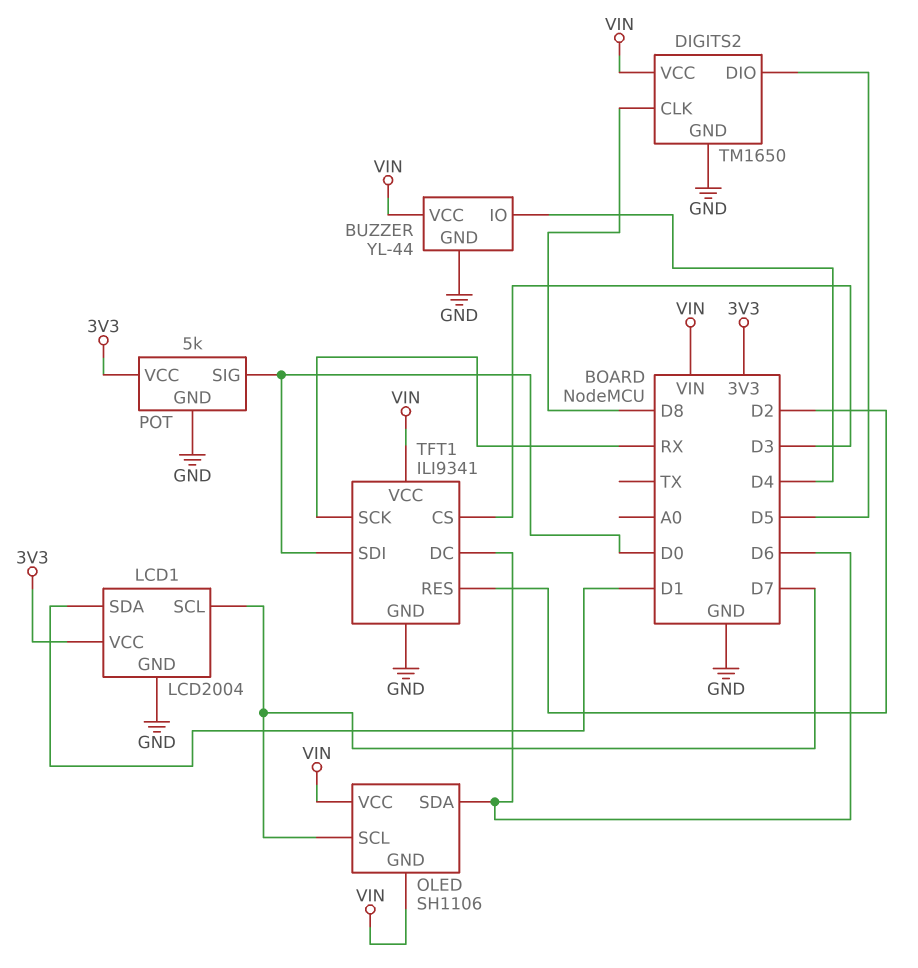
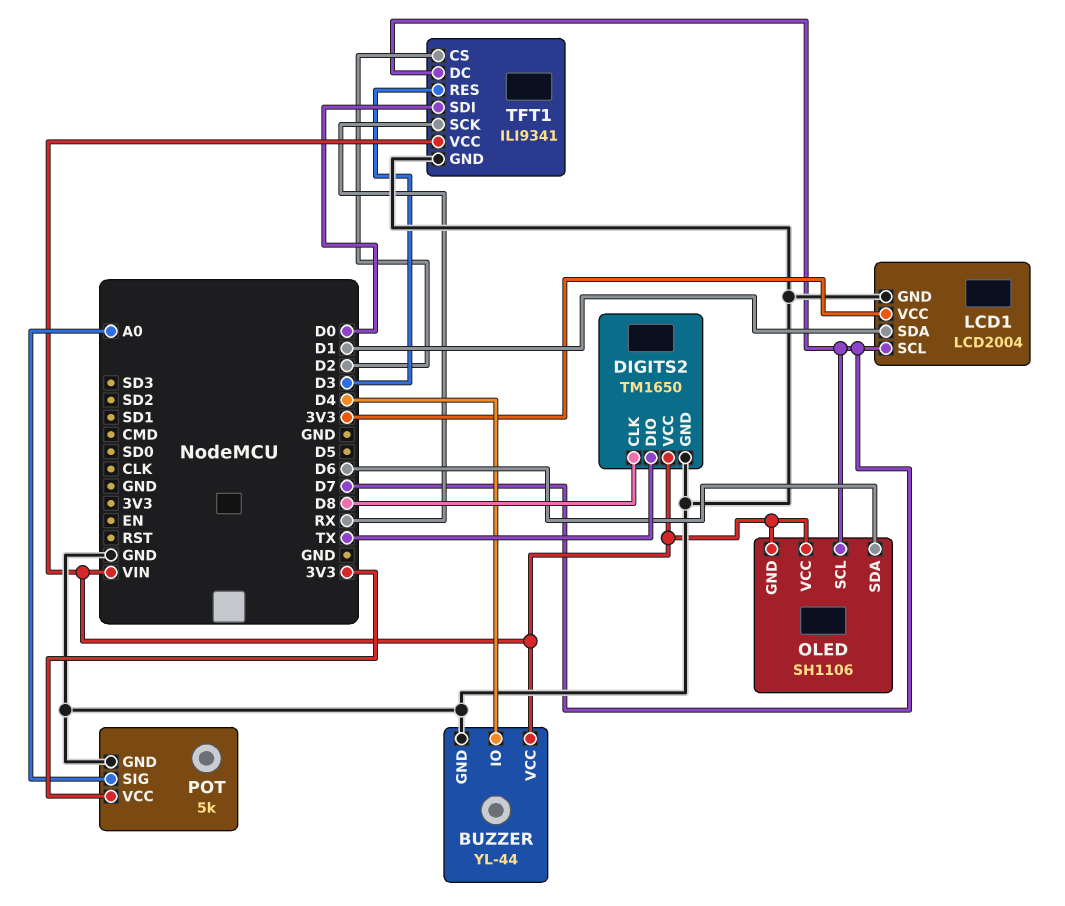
DIGITS2 pin DIO: D5 -> TX
POT pin SIG: D0 -> A0
TFT1 pin CS: D3 -> D2
TFT1 pin DC: D6 -> D7
TFT1 pin RES: D2 -> D3

